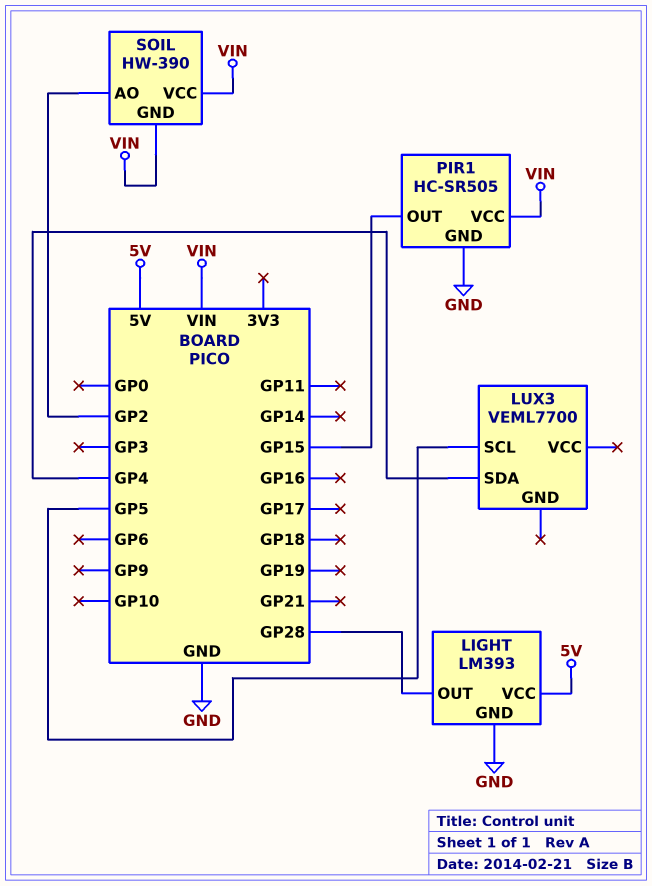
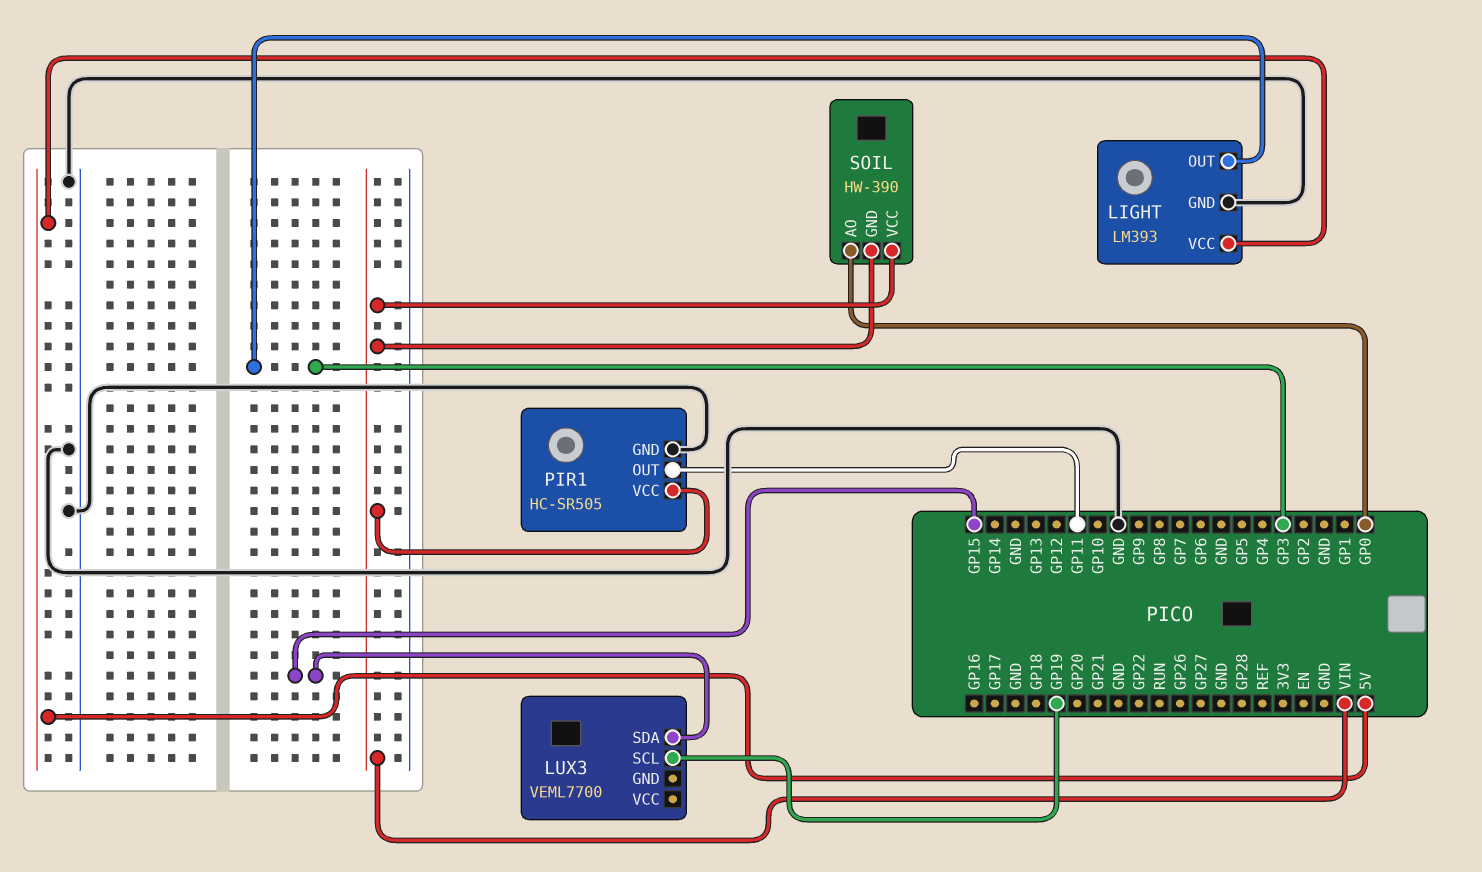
LIGHT pin OUT: GP28 -> GP3
LUX3 pin SCL: GP5 -> GP19
LUX3 pin SDA: GP4 -> GP15
PIR1 pin OUT: GP15 -> GP11
SOIL pin AO: GP2 -> GP0

